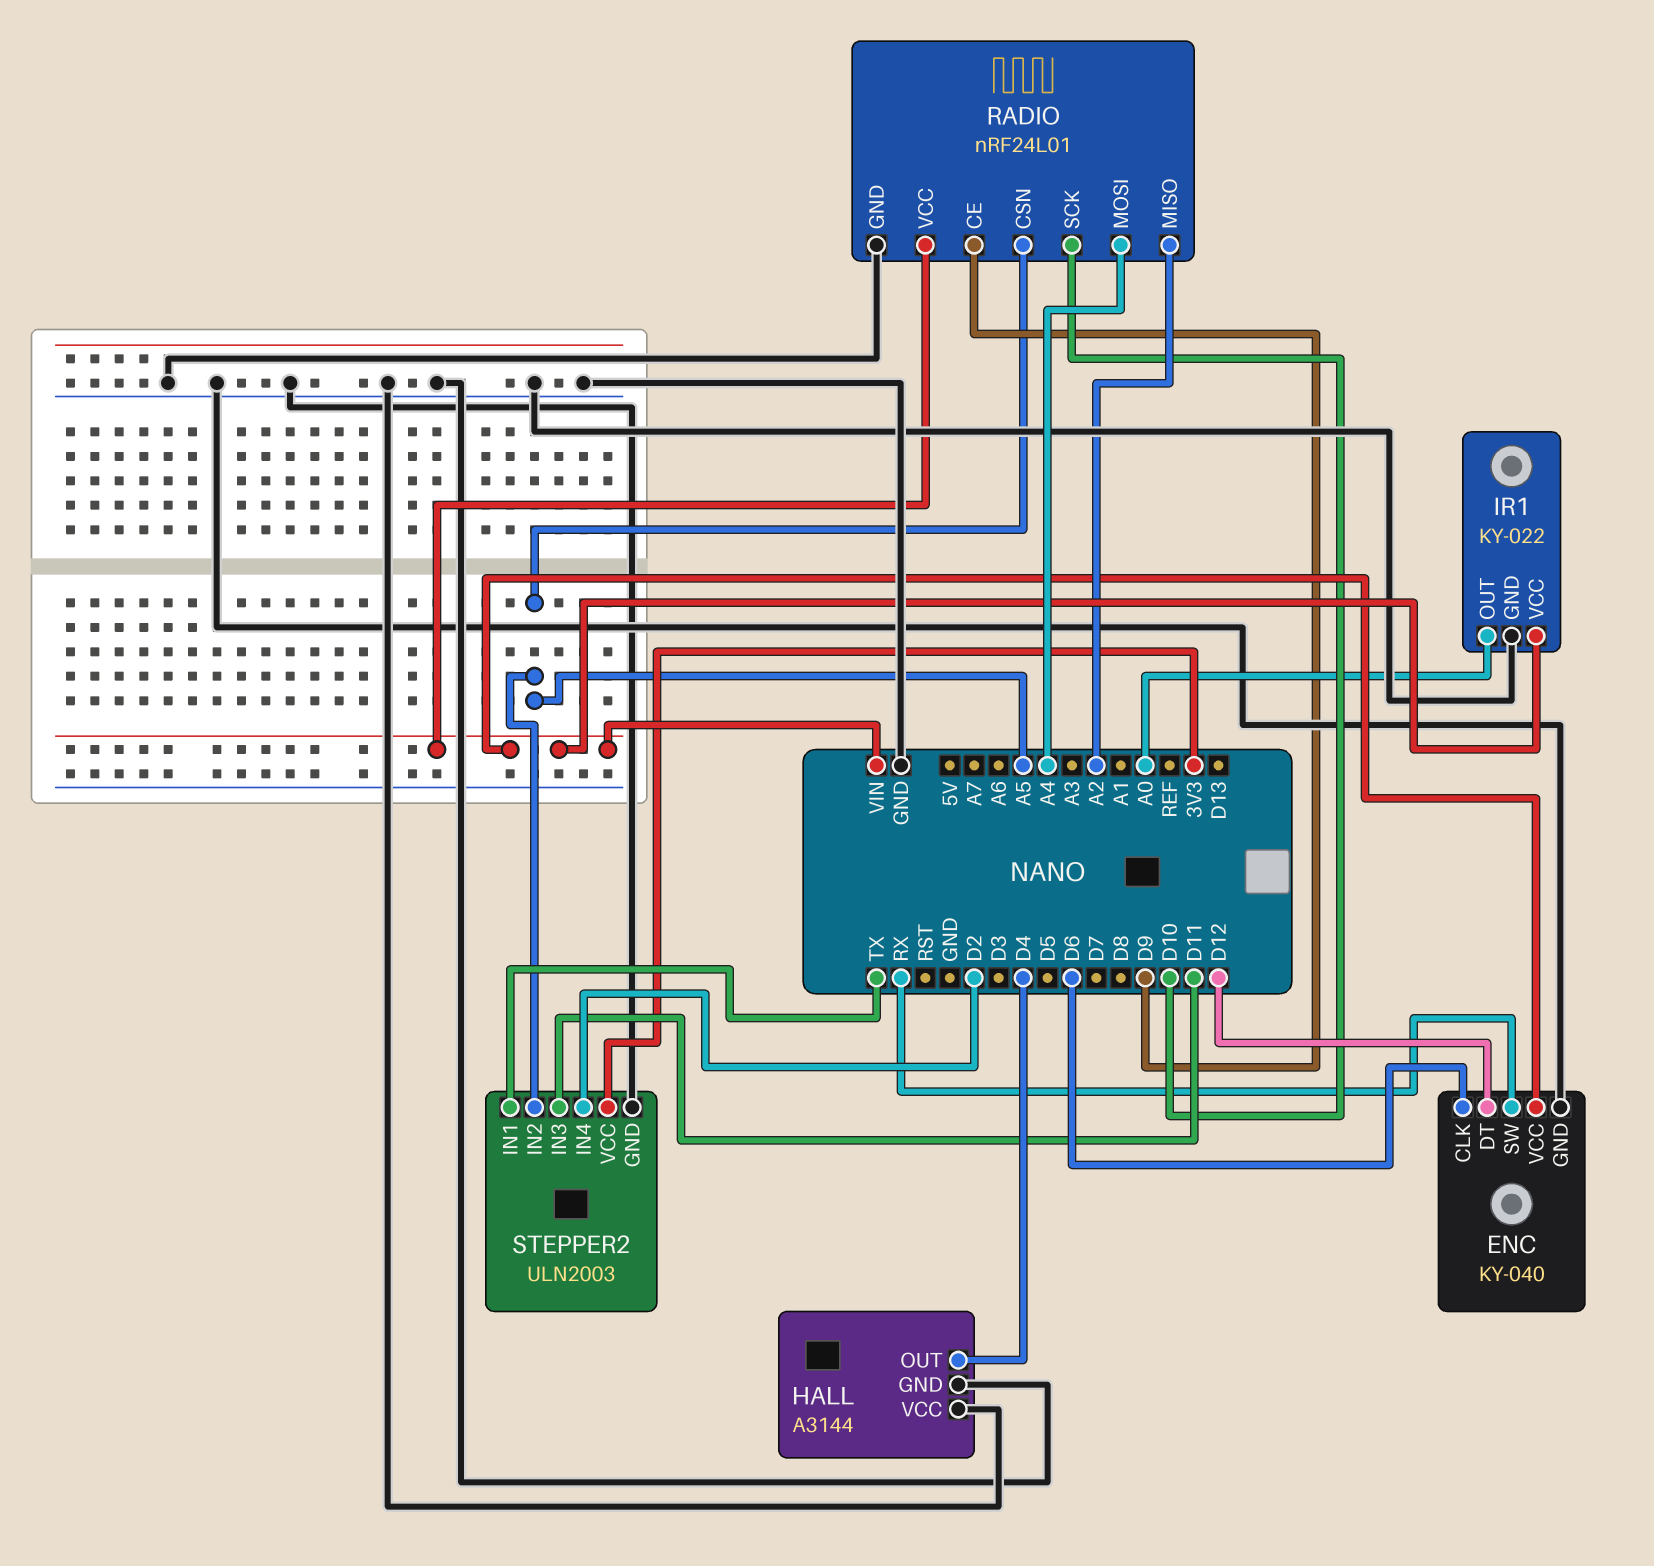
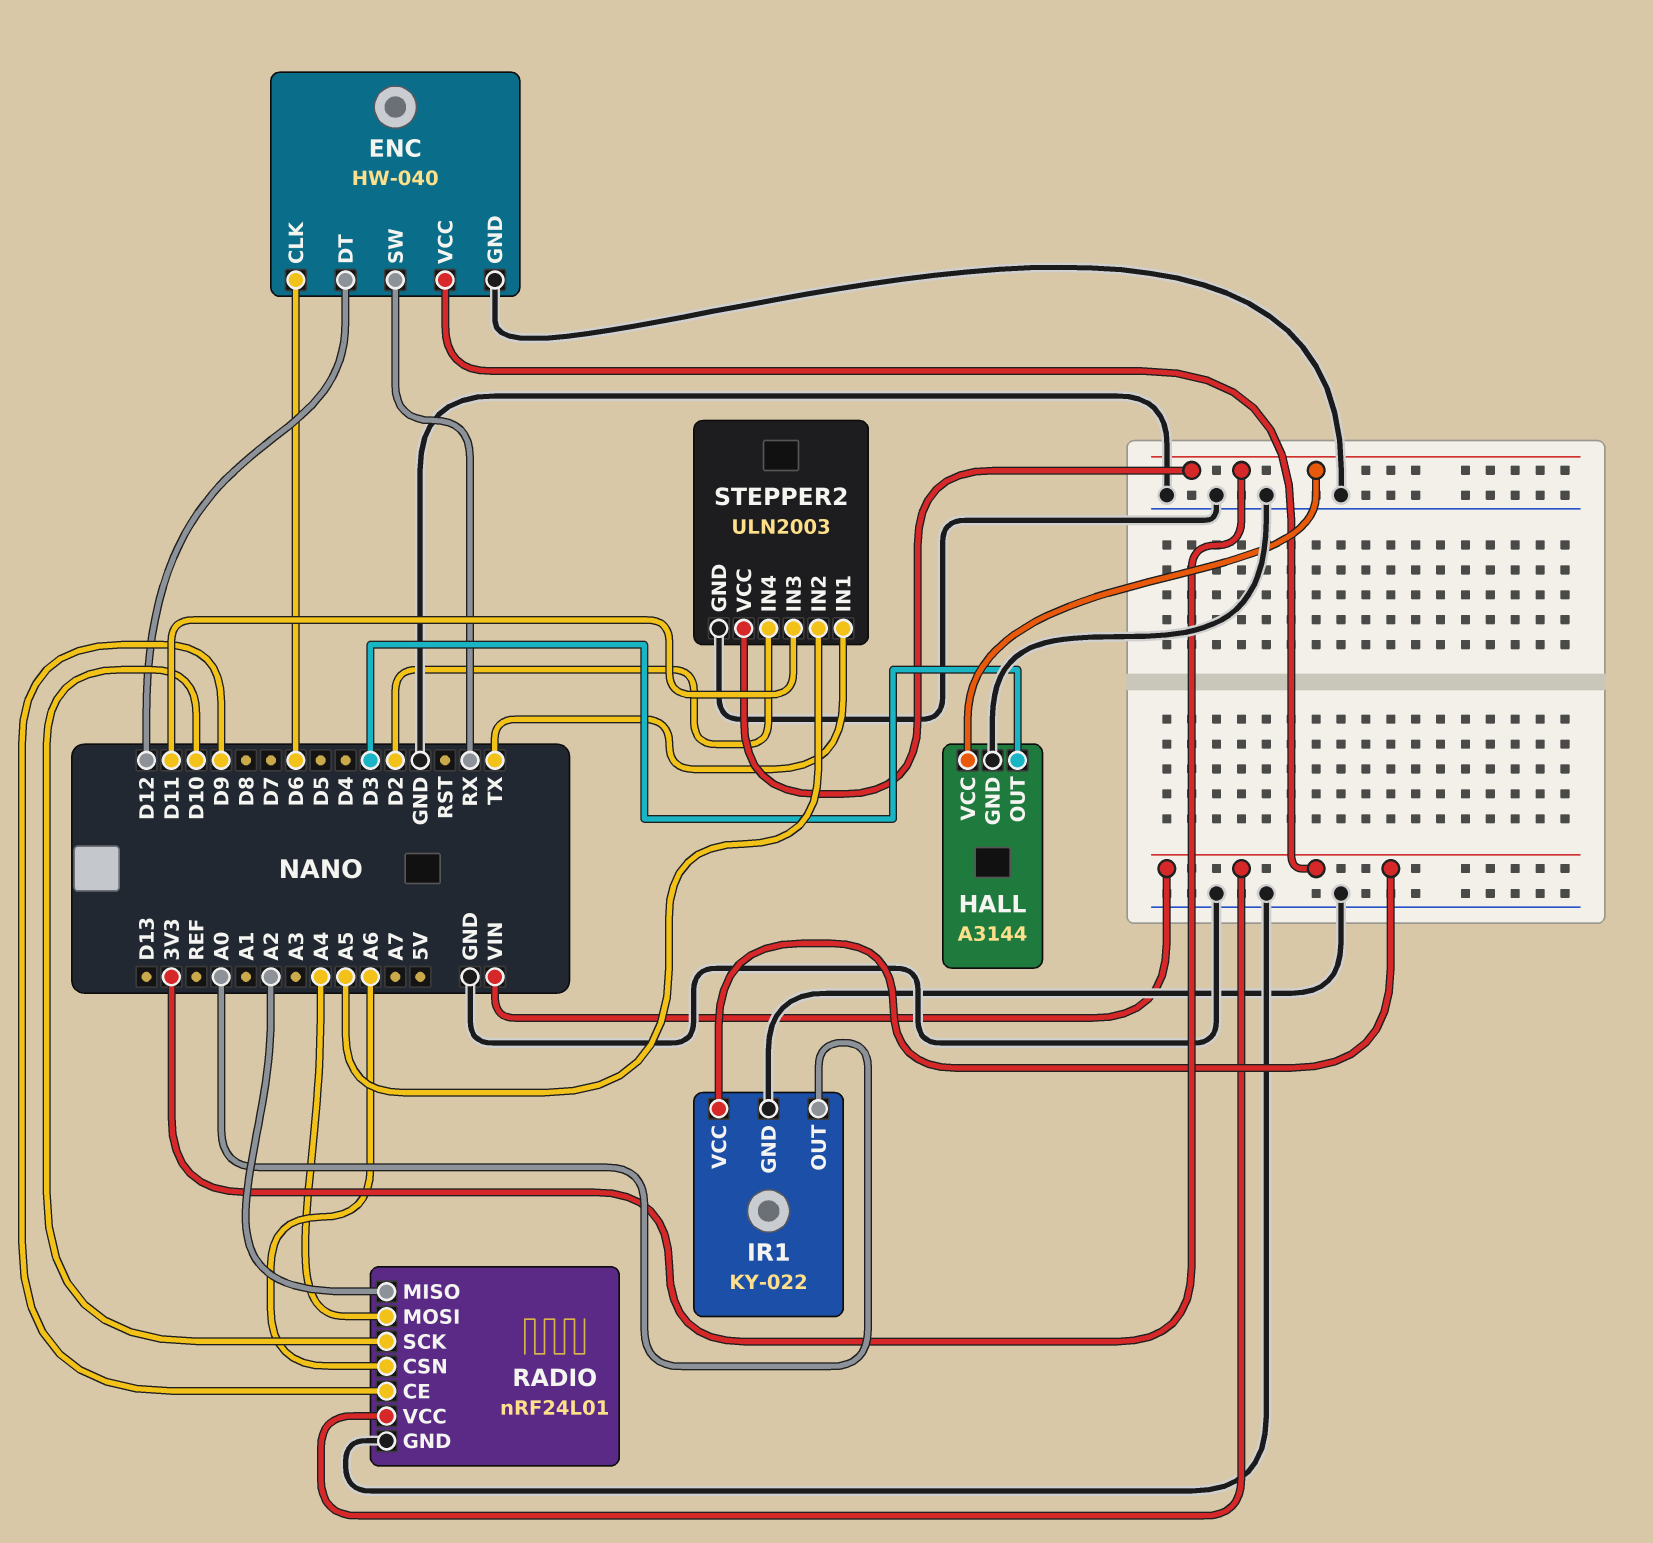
ENC: KY-040 -> HW-040
HALL pin OUT: D4 -> D3
HALL pin VCC: GND -> 3V3
RADIO pin CSN: A5 -> A6

